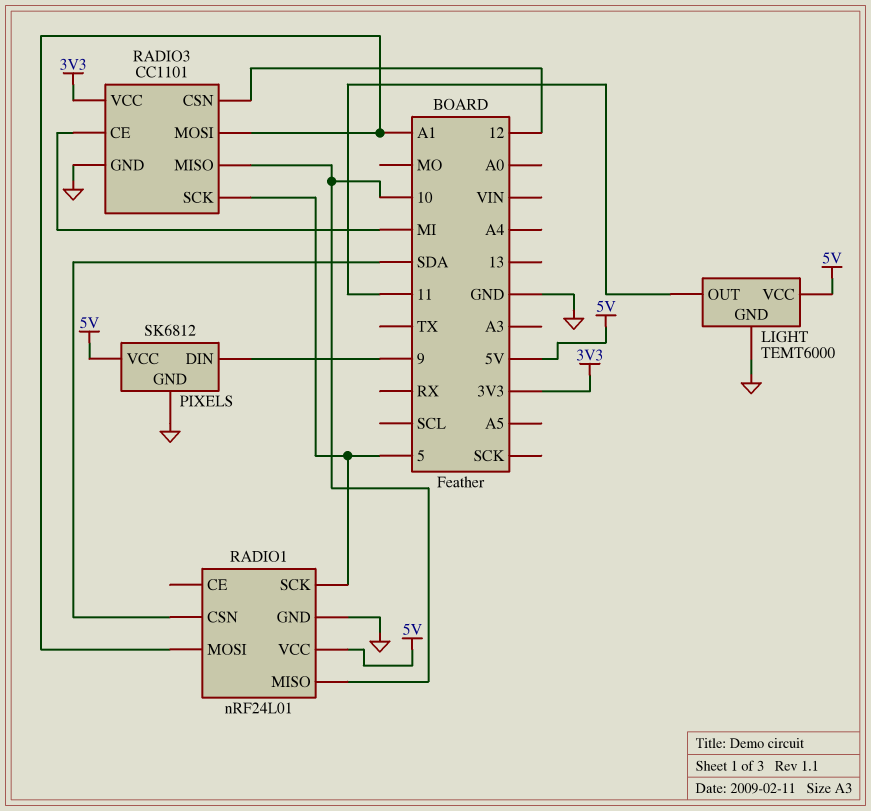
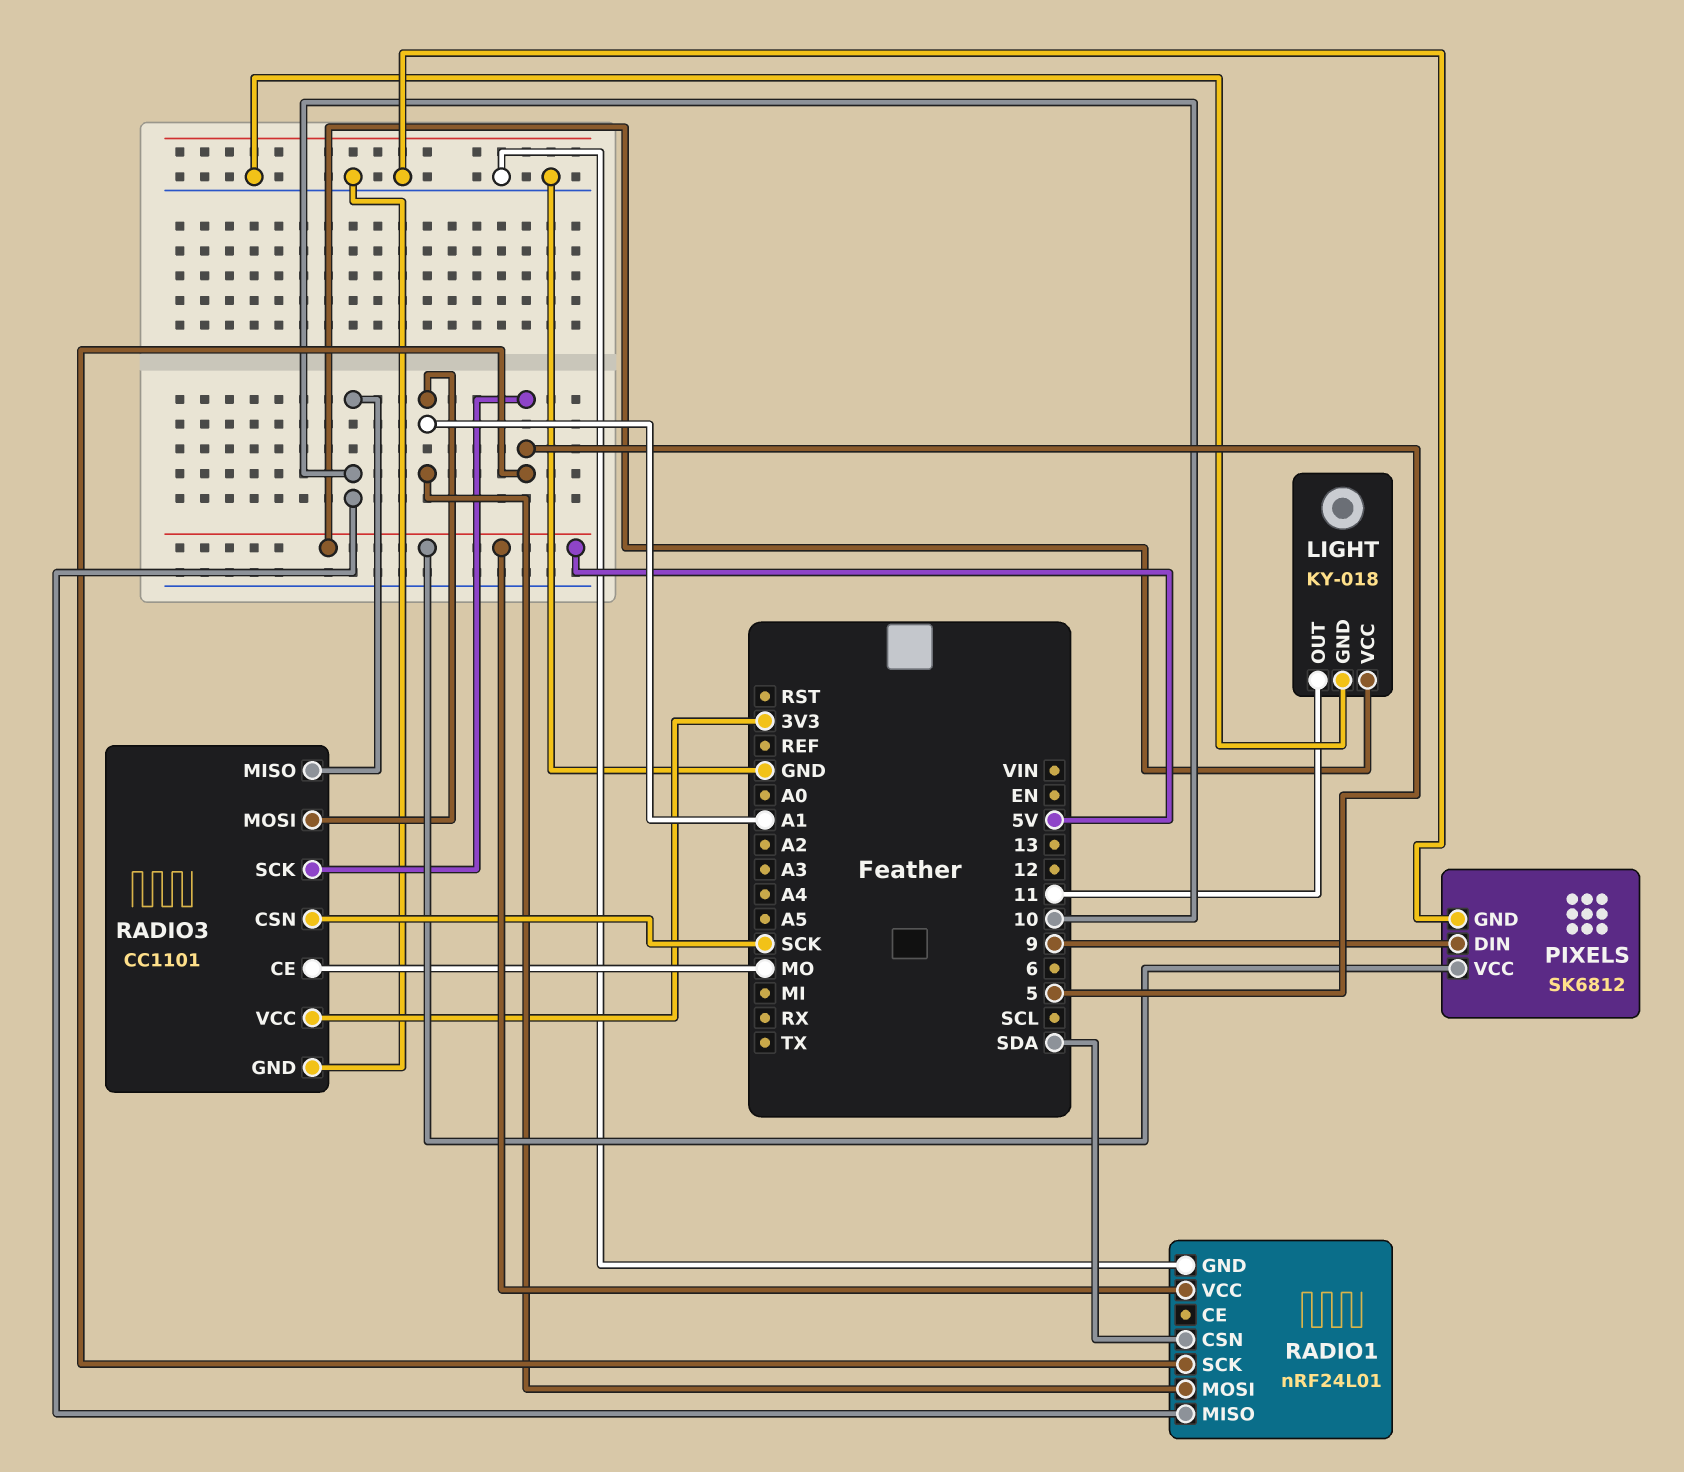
LIGHT: TEMT6000 -> KY-018
RADIO3 pin CE: MI -> MO
RADIO3 pin CSN: 12 -> SCK

